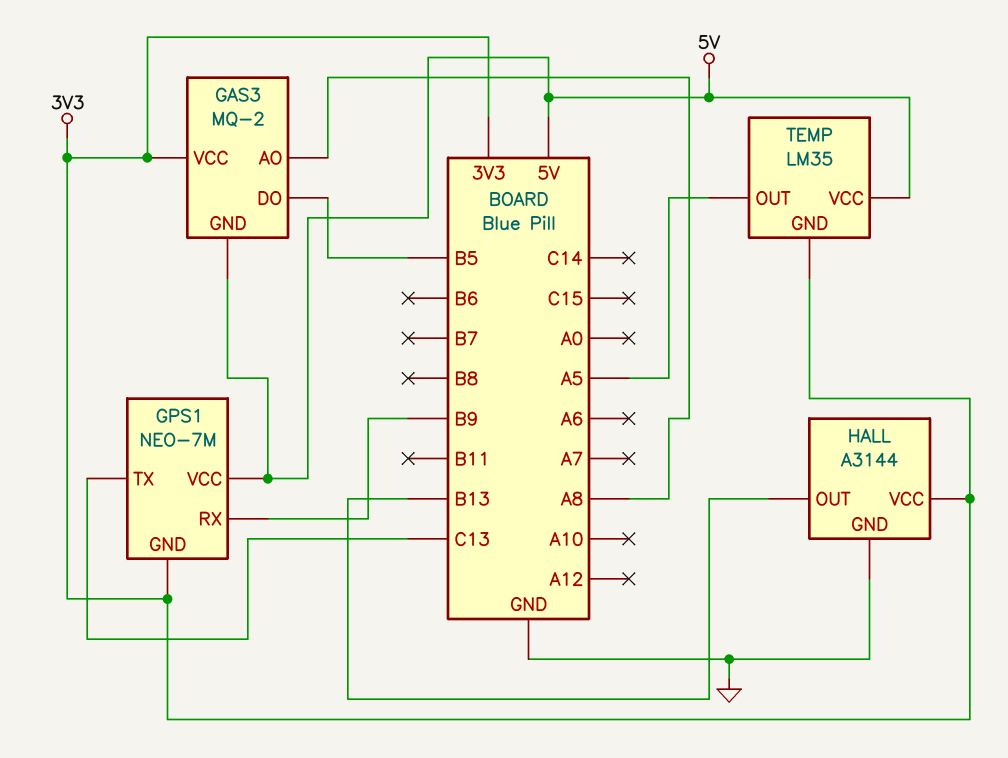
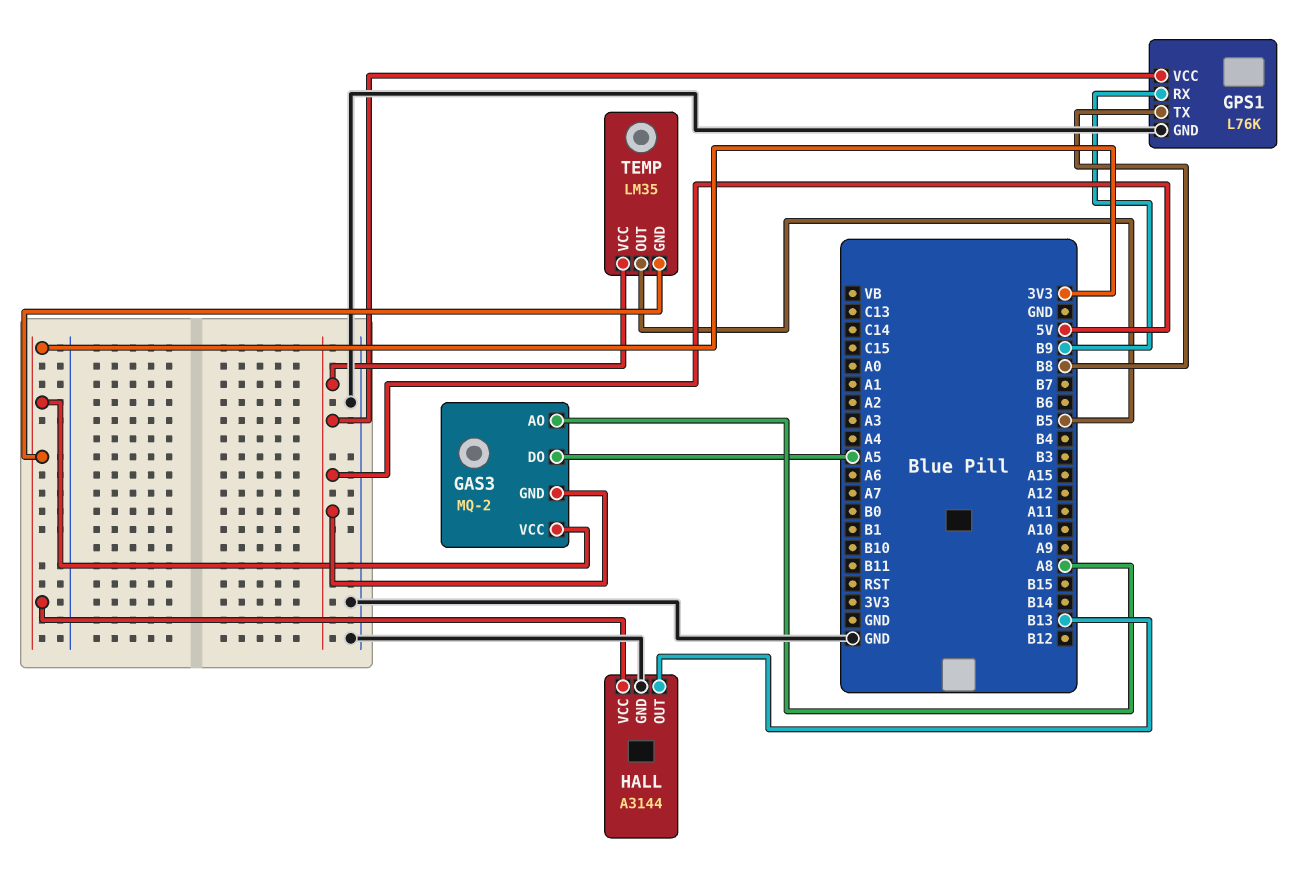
GAS3 pin DO: B5 -> A5
GPS1: NEO-7M -> L76K
GPS1 pin GND: 3V3 -> GND
GPS1 pin TX: C13 -> B8
TEMP pin OUT: A5 -> B5

